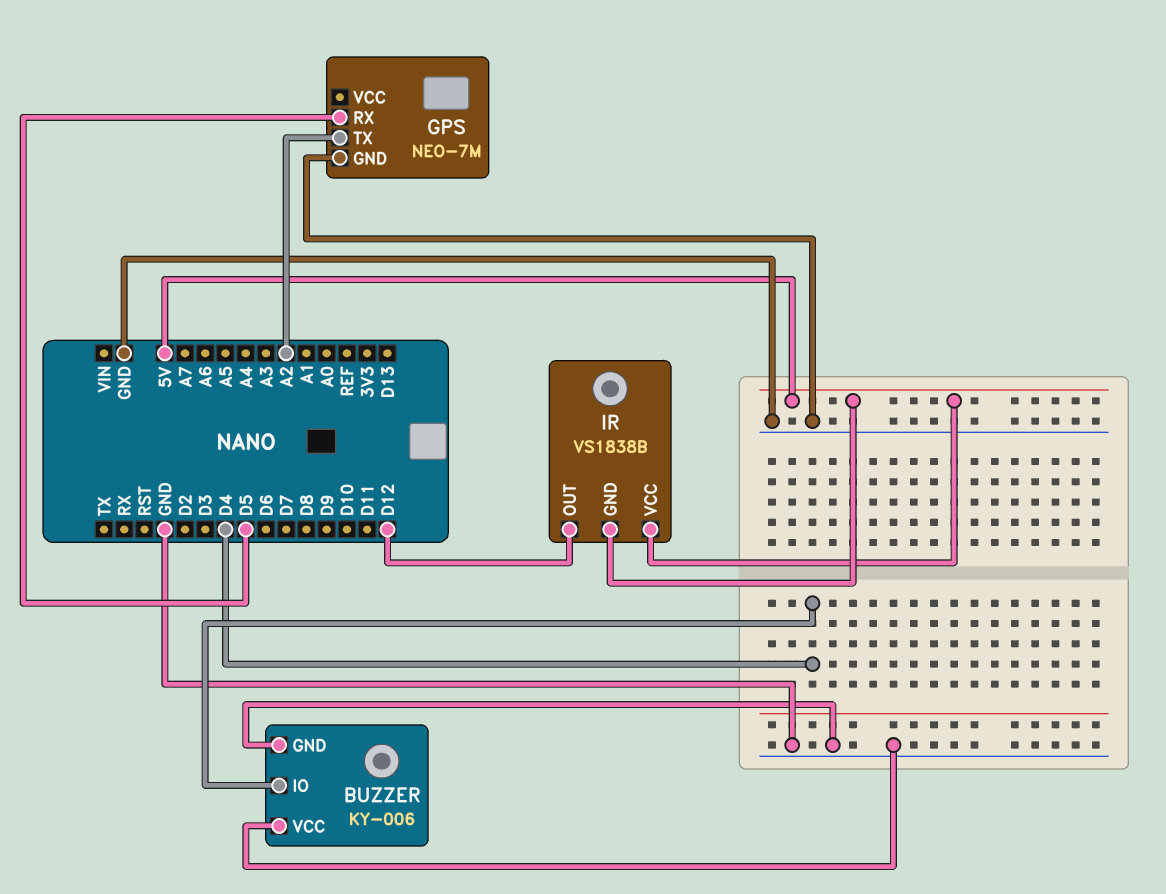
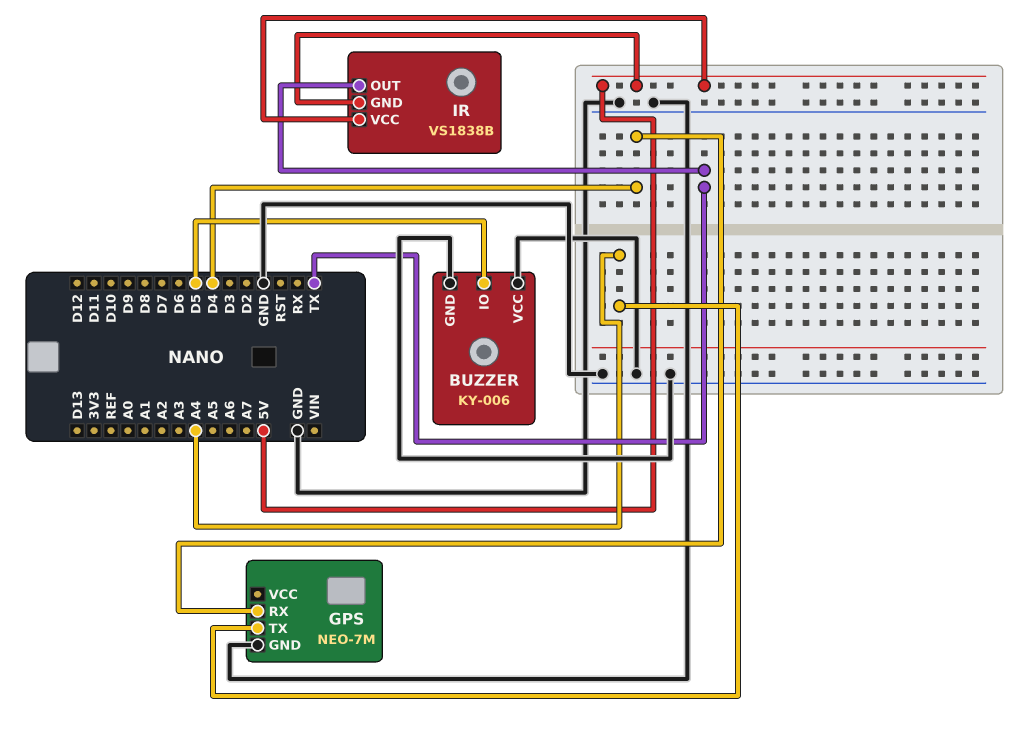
BUZZER pin IO: D4 -> D5
GPS pin RX: D5 -> D4
GPS pin TX: A2 -> A4
IR pin OUT: D12 -> TX

